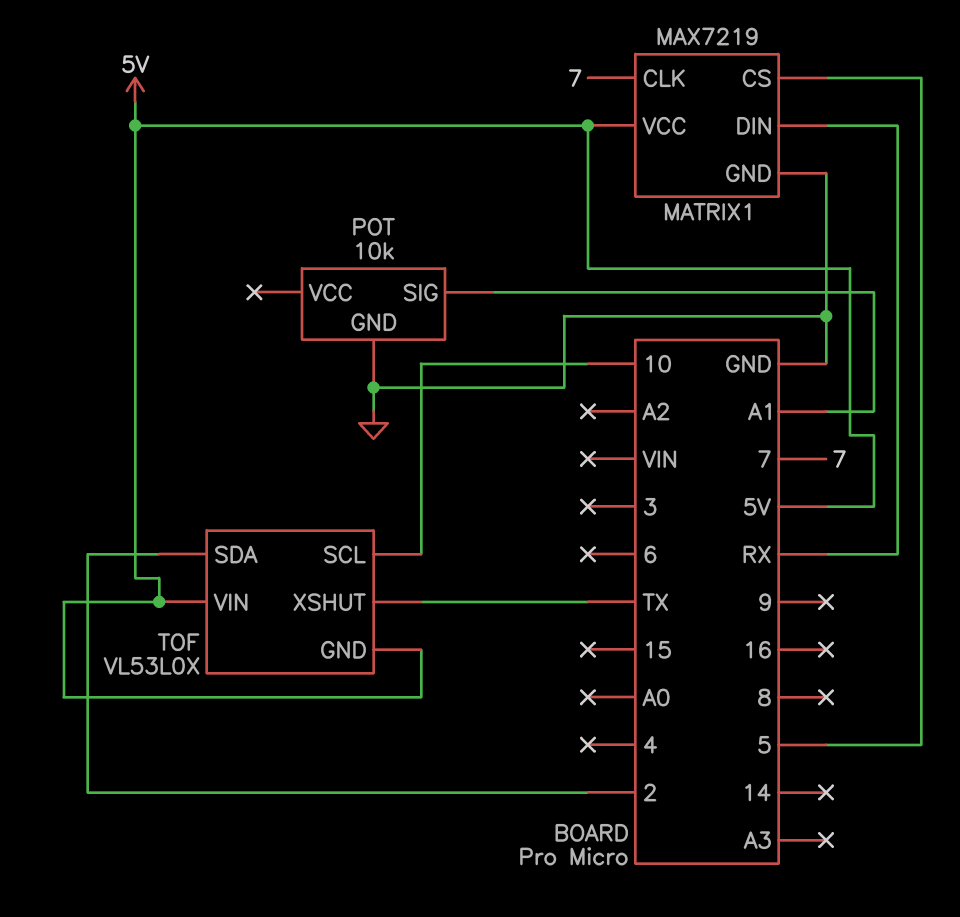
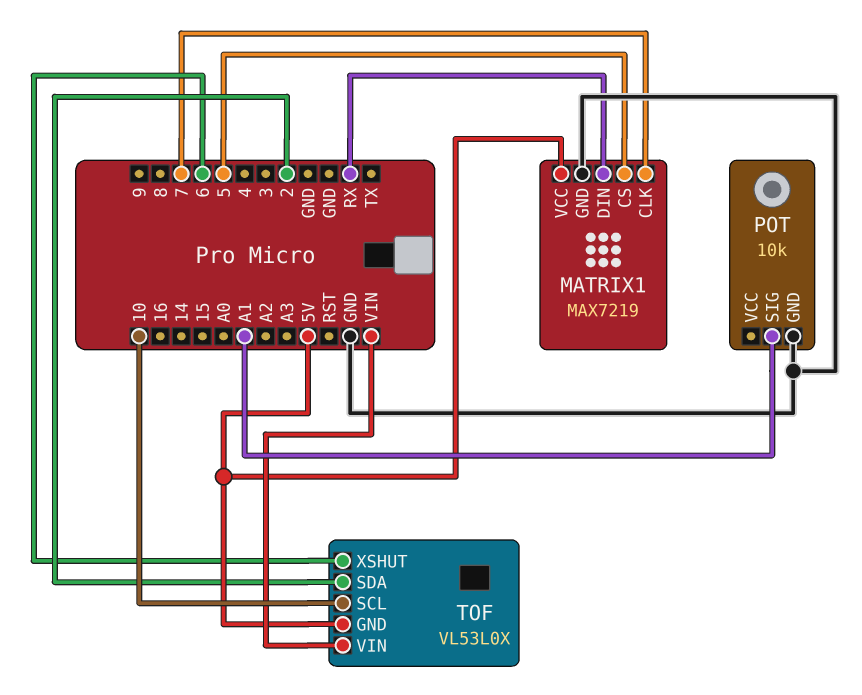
TOF pin VIN: 5V -> VIN
TOF pin XSHUT: TX -> 6

